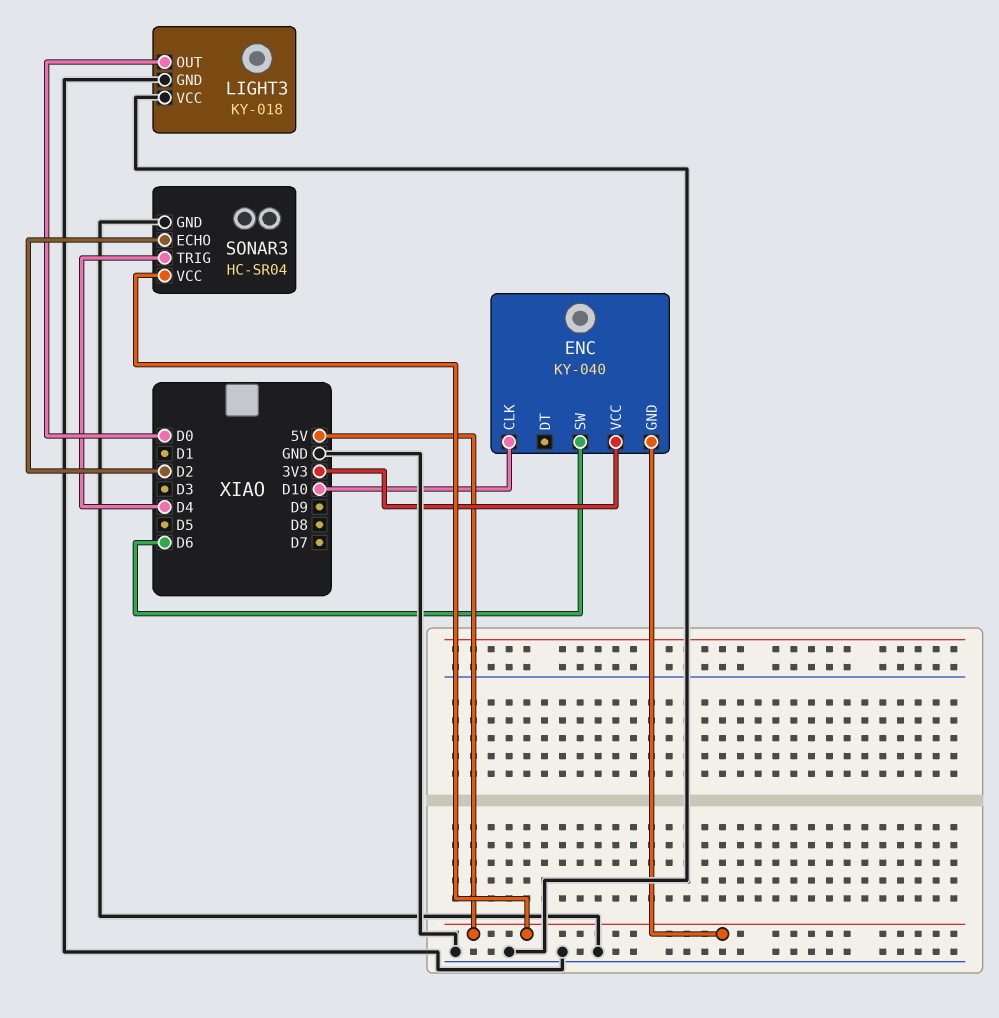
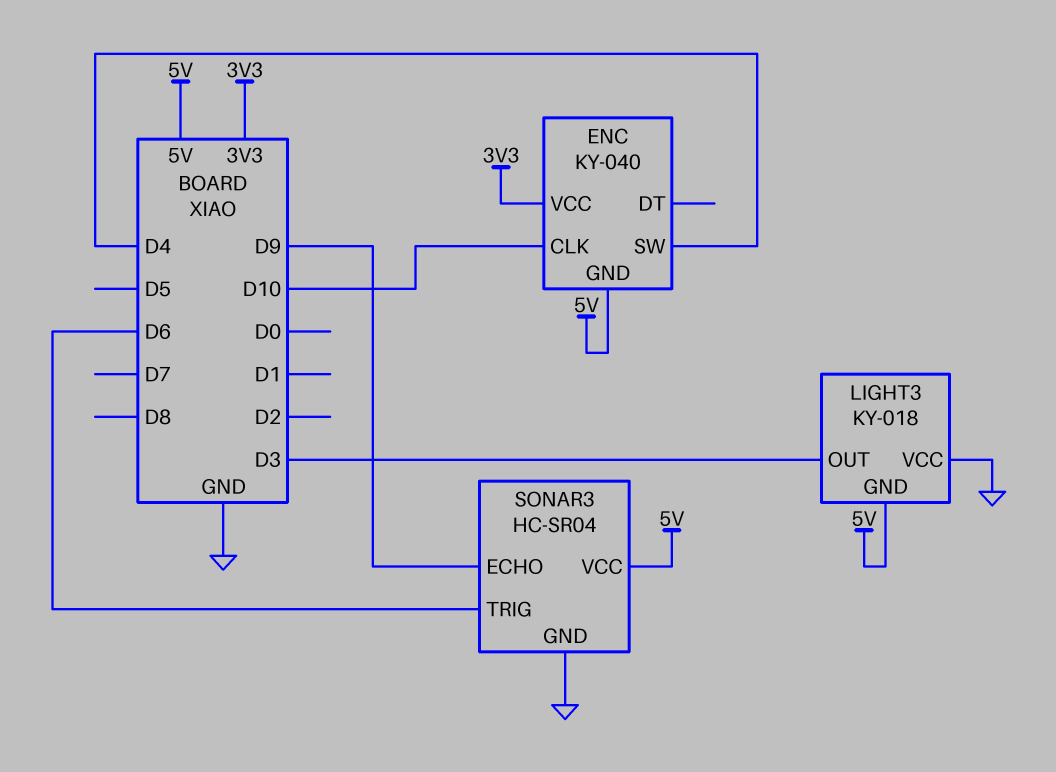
ENC pin SW: D6 -> D4
LIGHT3 pin GND: GND -> 5V
LIGHT3 pin OUT: D0 -> D3
SONAR3 pin ECHO: D2 -> D9
SONAR3 pin TRIG: D4 -> D6

